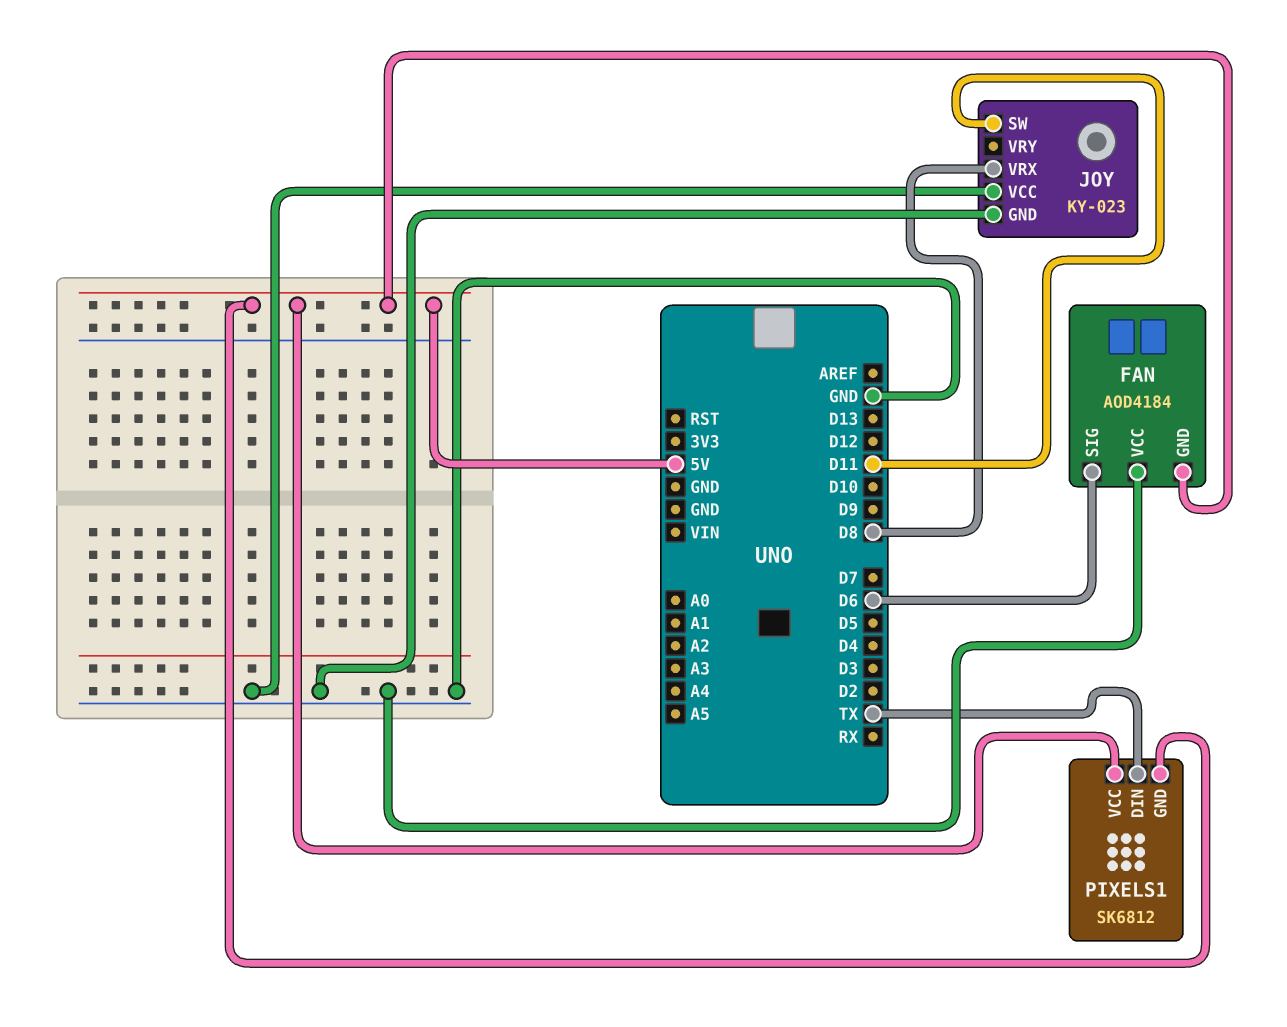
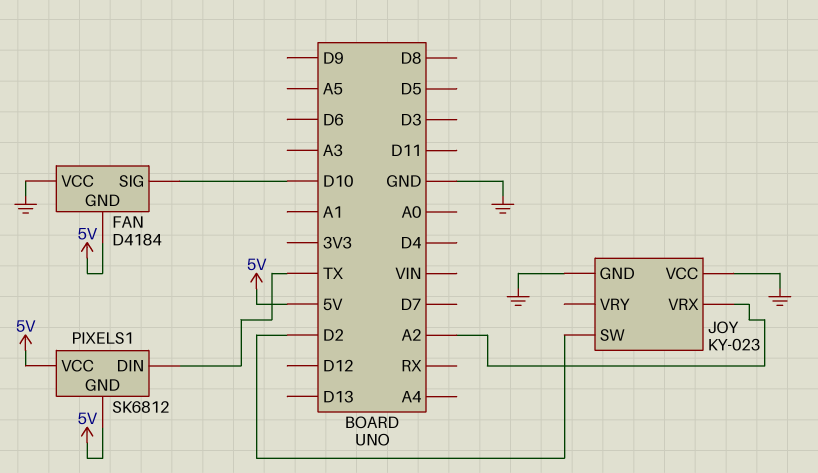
FAN: AOD4184 -> D4184
FAN pin SIG: D6 -> D10
JOY pin SW: D11 -> D2
JOY pin VRX: D8 -> A2

